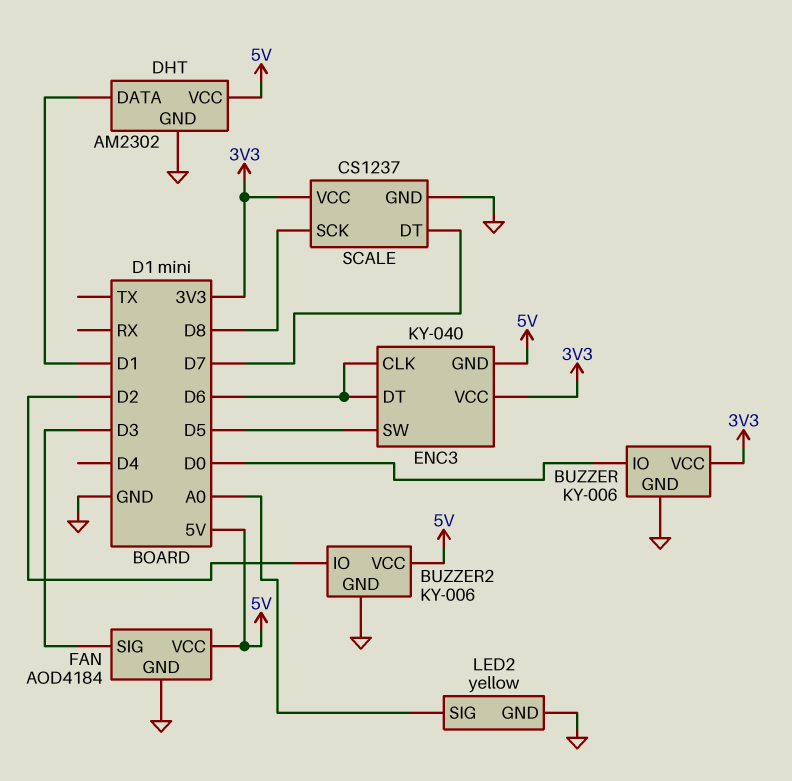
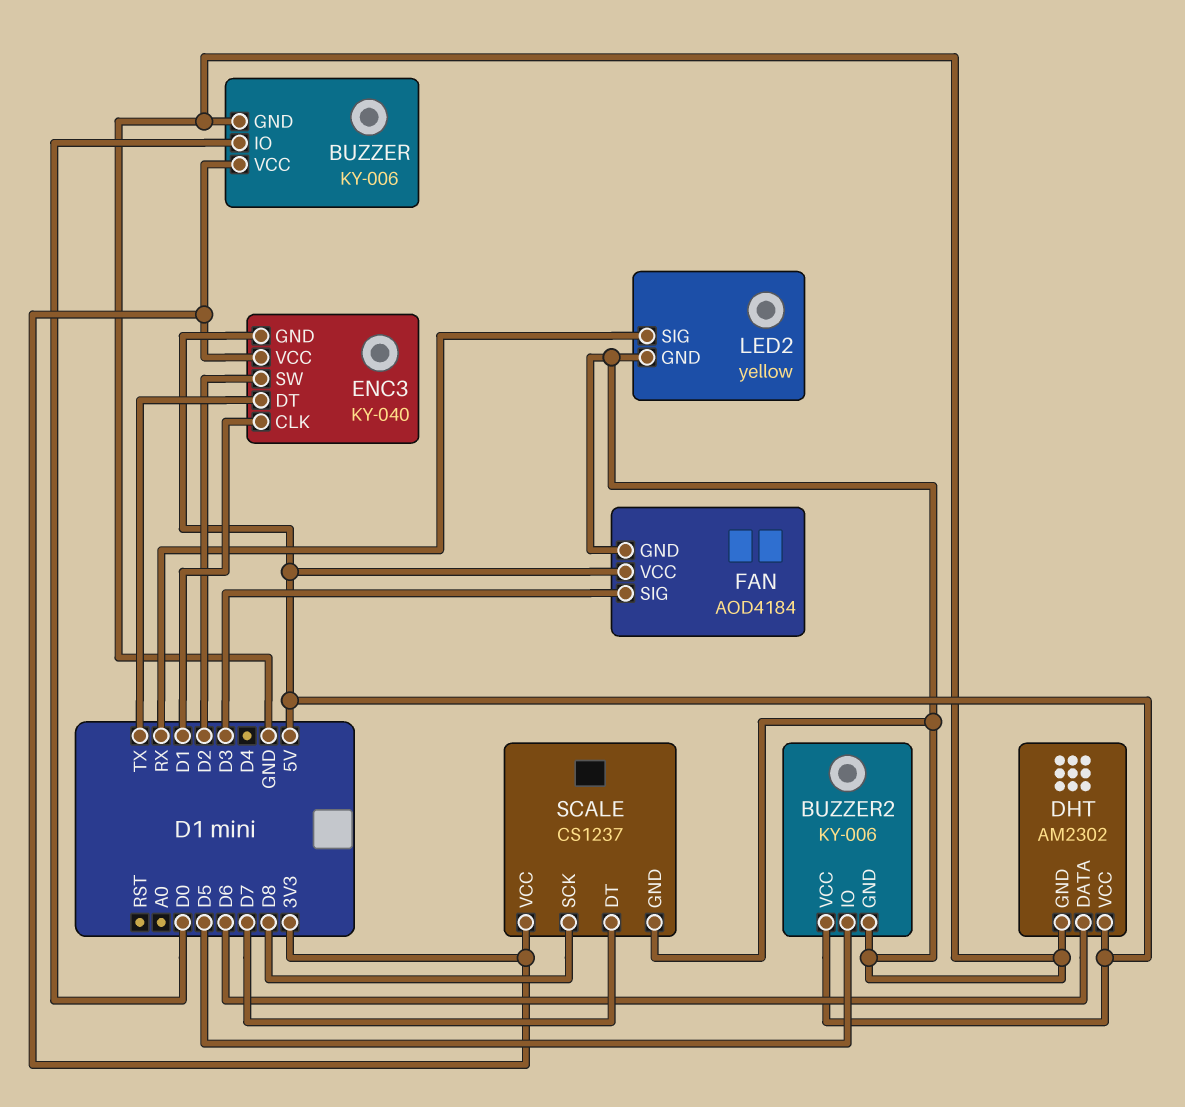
BUZZER2 pin IO: D2 -> D5
DHT pin DATA: D1 -> D6
ENC3 pin CLK: D6 -> D1
ENC3 pin DT: D6 -> TX
ENC3 pin SW: D5 -> D2
LED2 pin SIG: A0 -> RX

